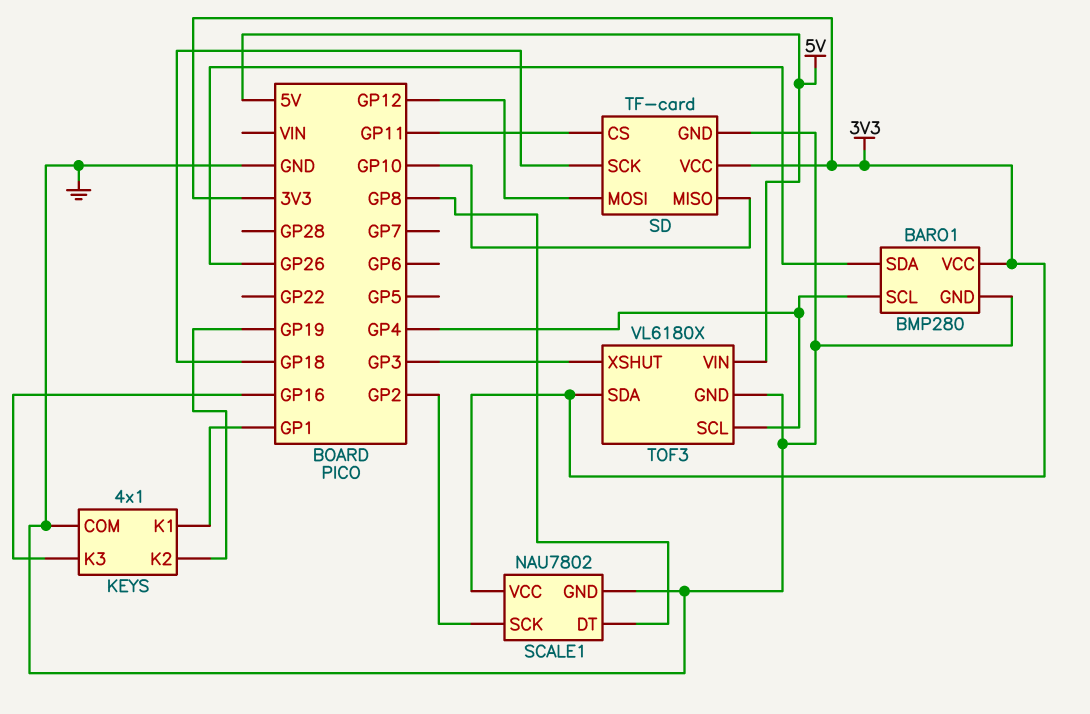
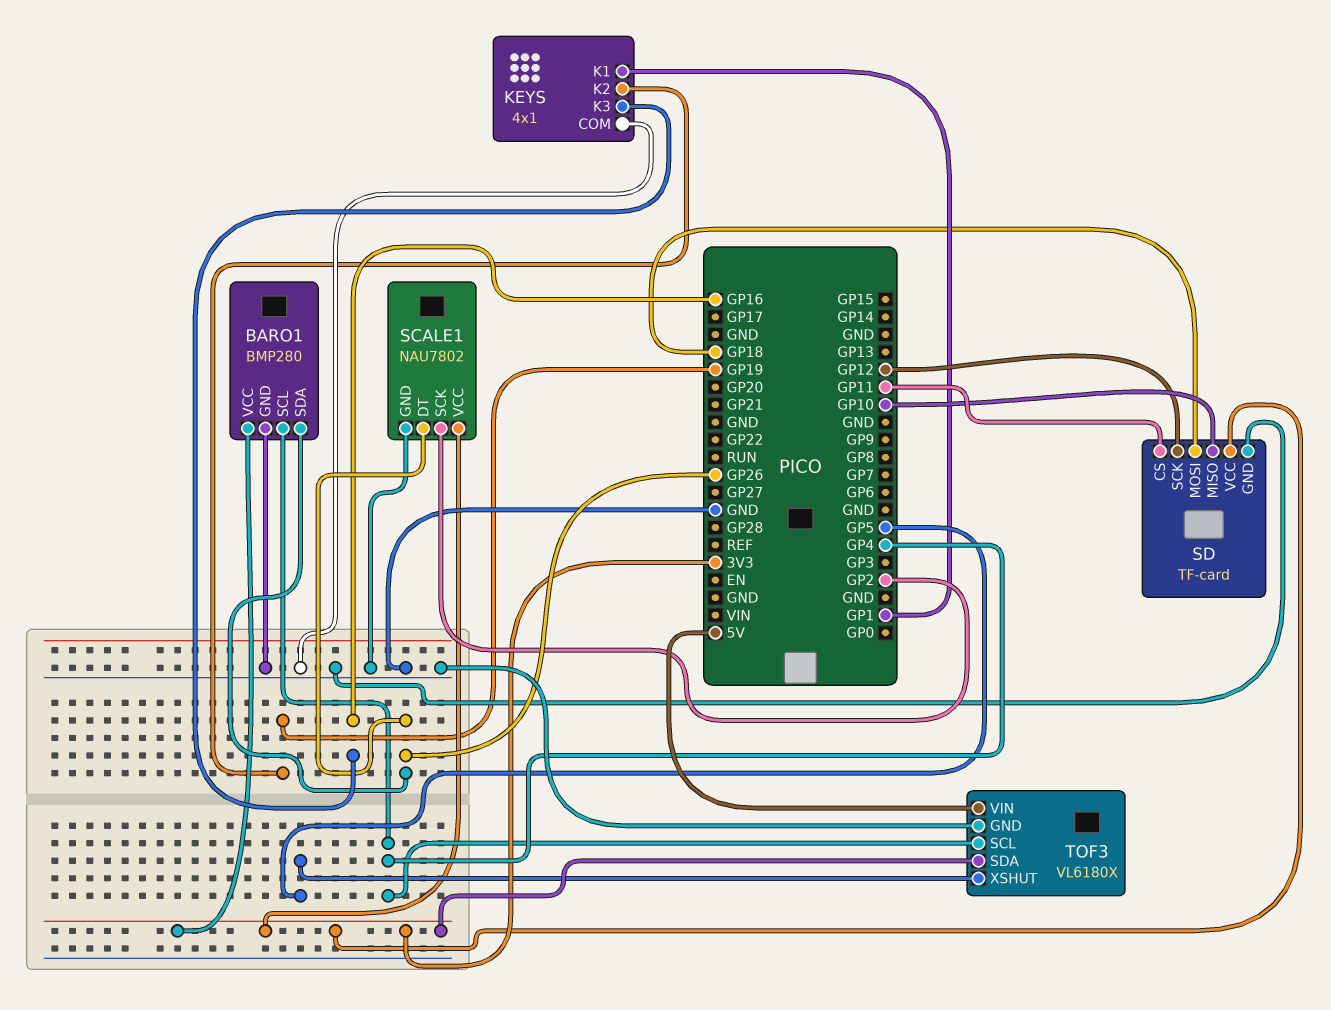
SCALE1 pin DT: GP8 -> GP26
SD pin MOSI: GP12 -> GP18
SD pin SCK: GP18 -> GP12
TOF3 pin XSHUT: GP3 -> GP5

